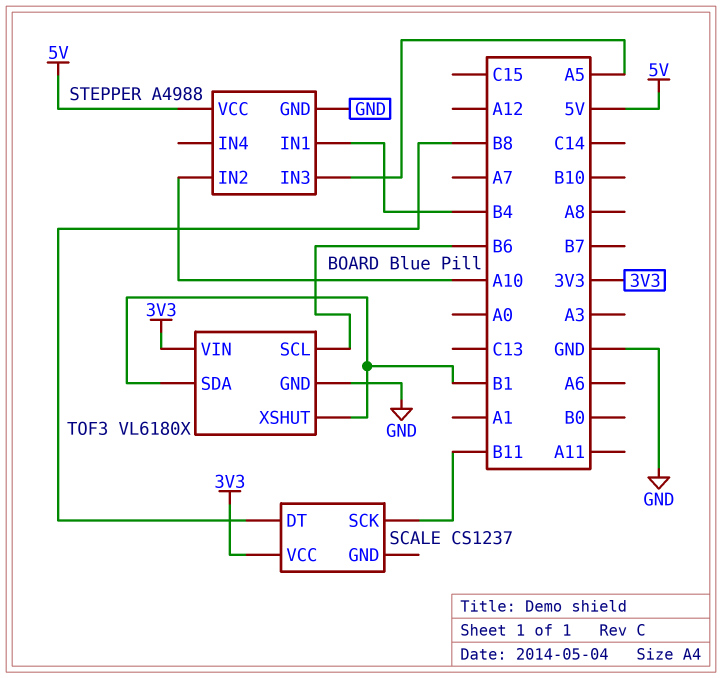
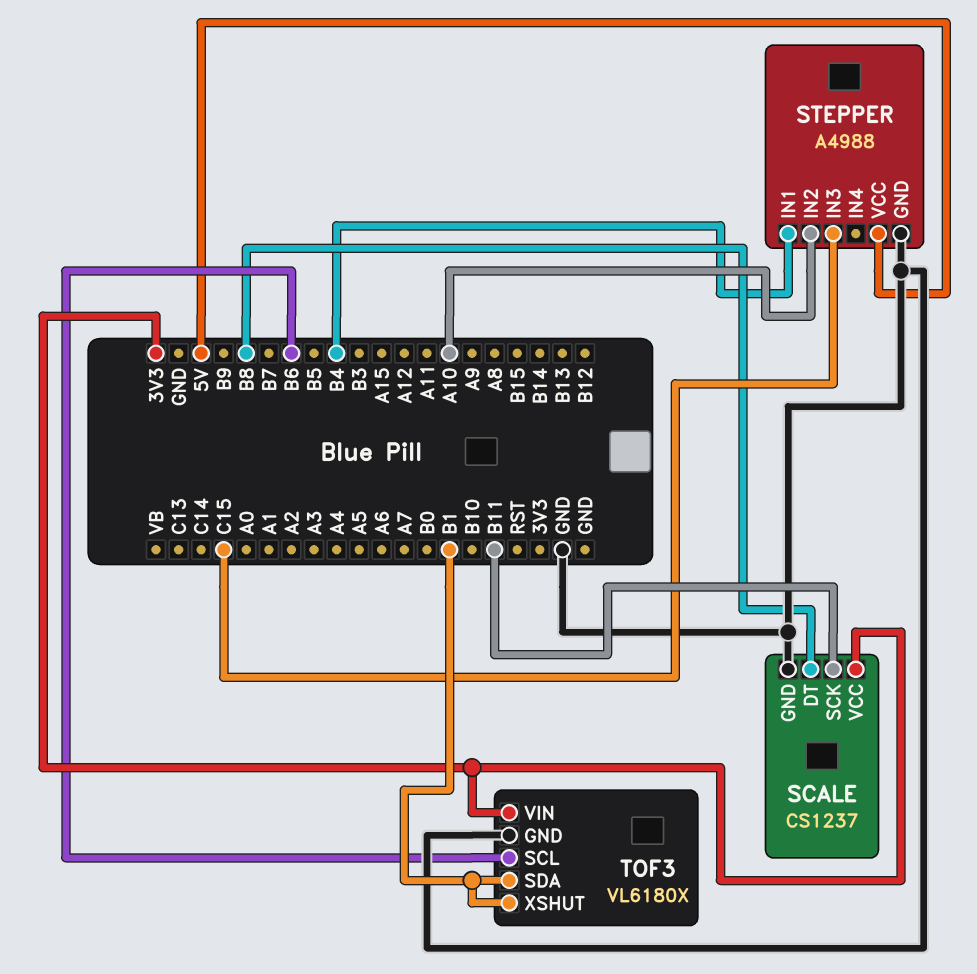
SCALE pin GND: none -> GND
STEPPER pin IN3: A5 -> C15

